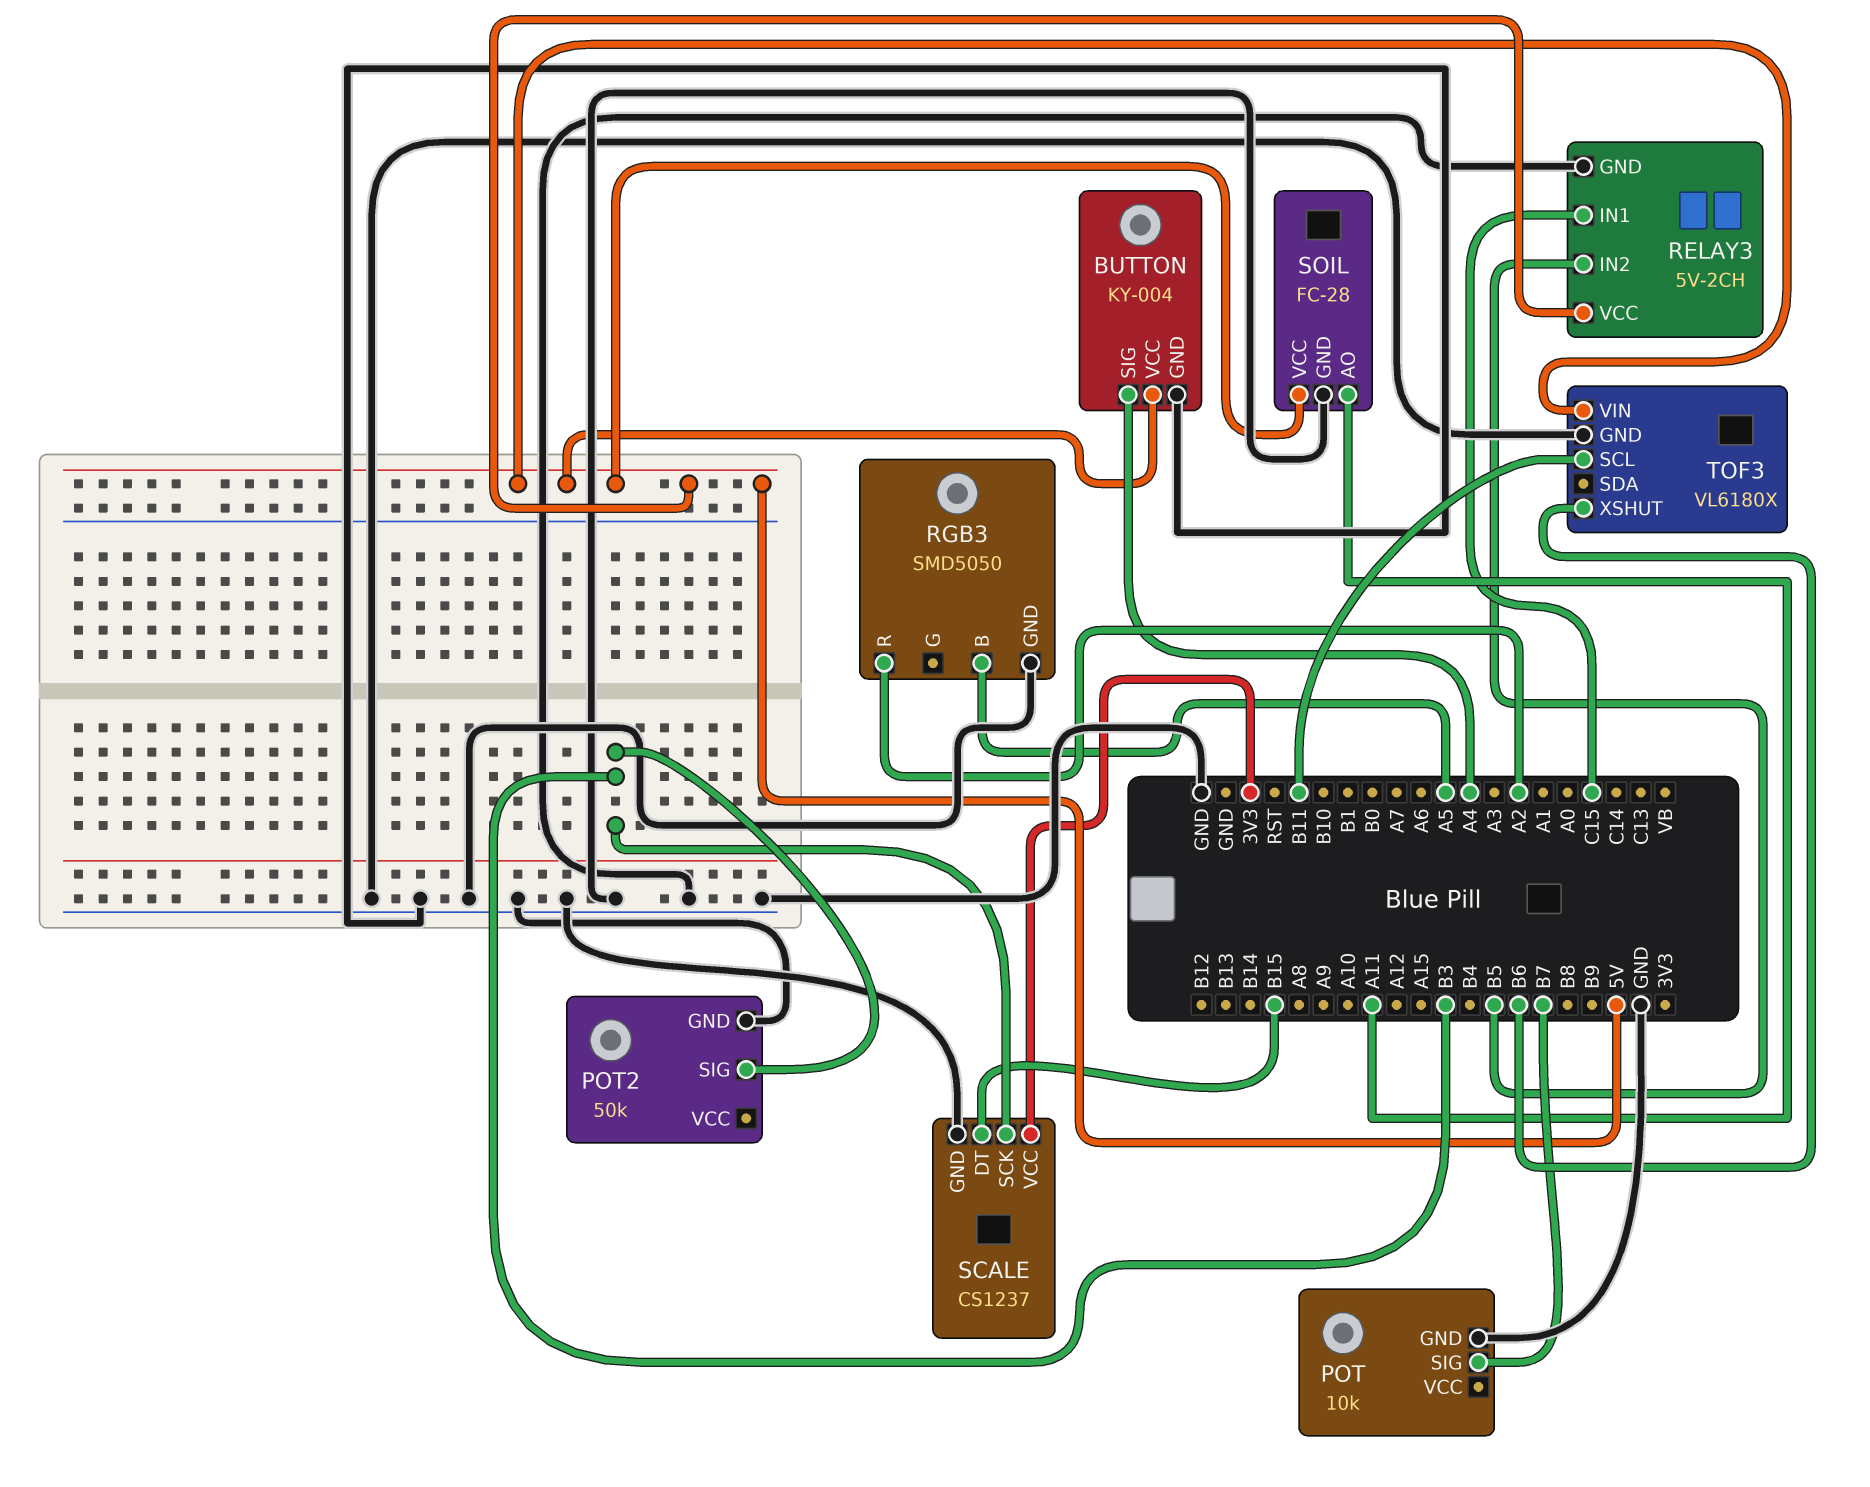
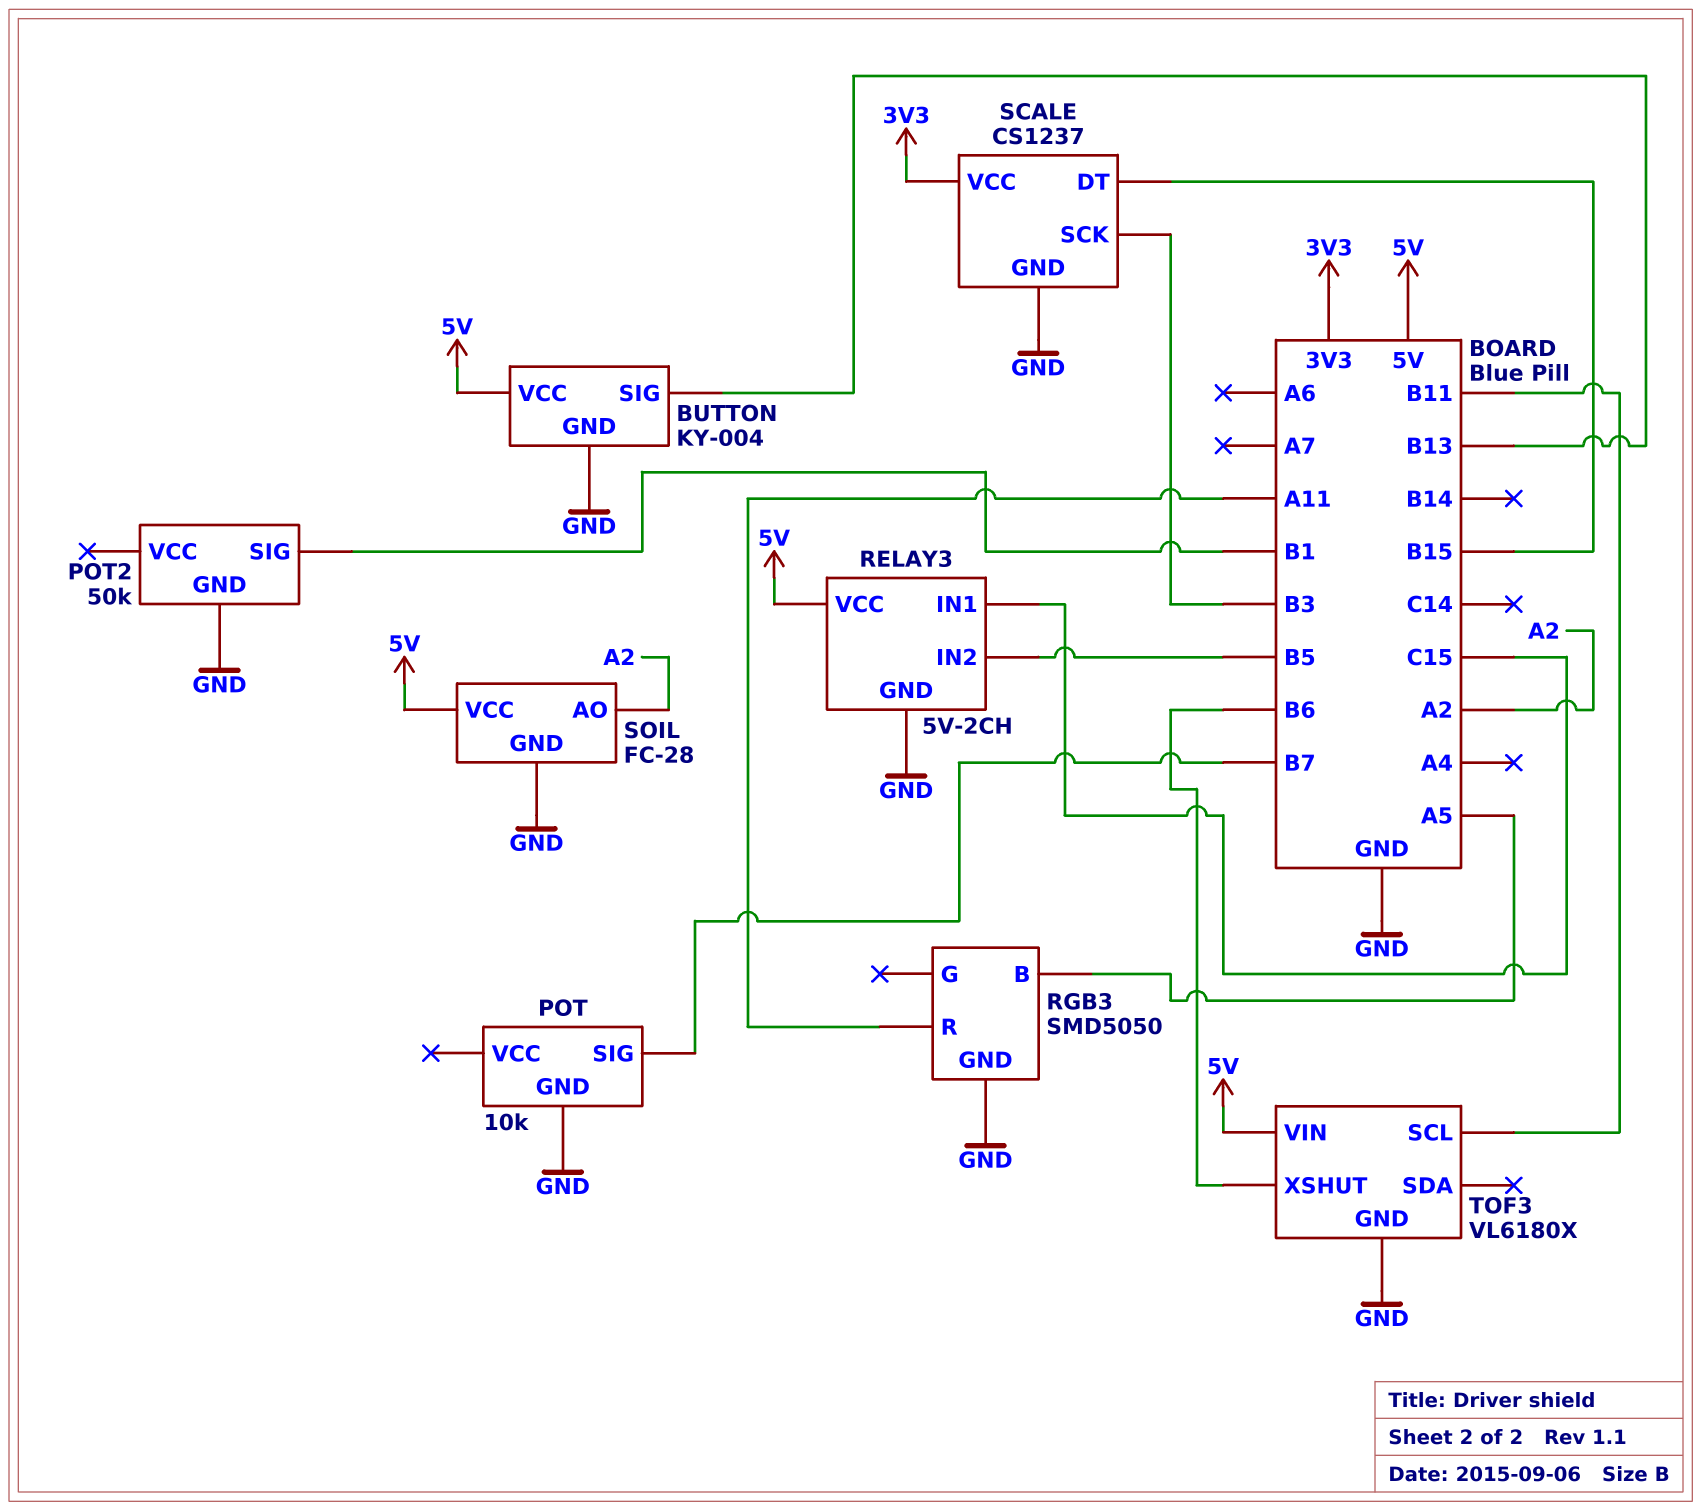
BUTTON pin SIG: A4 -> B13
POT2 pin SIG: B3 -> B1
RGB3 pin R: A2 -> A11
SOIL pin AO: A11 -> A2

